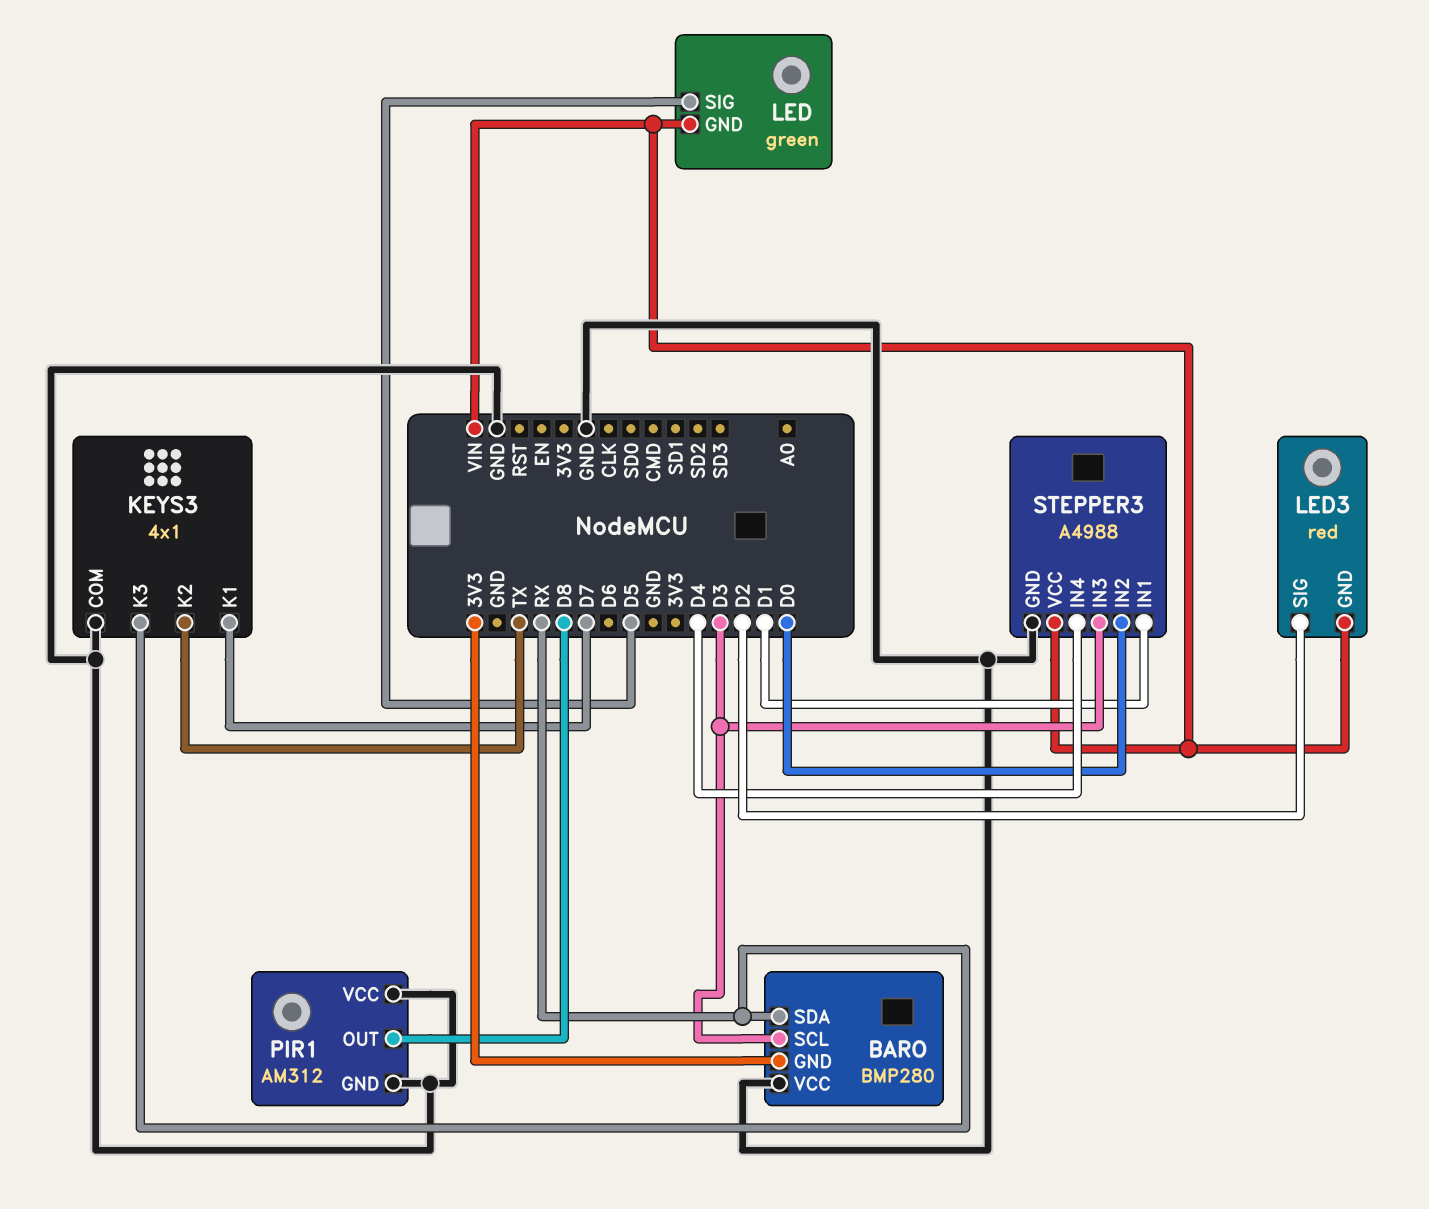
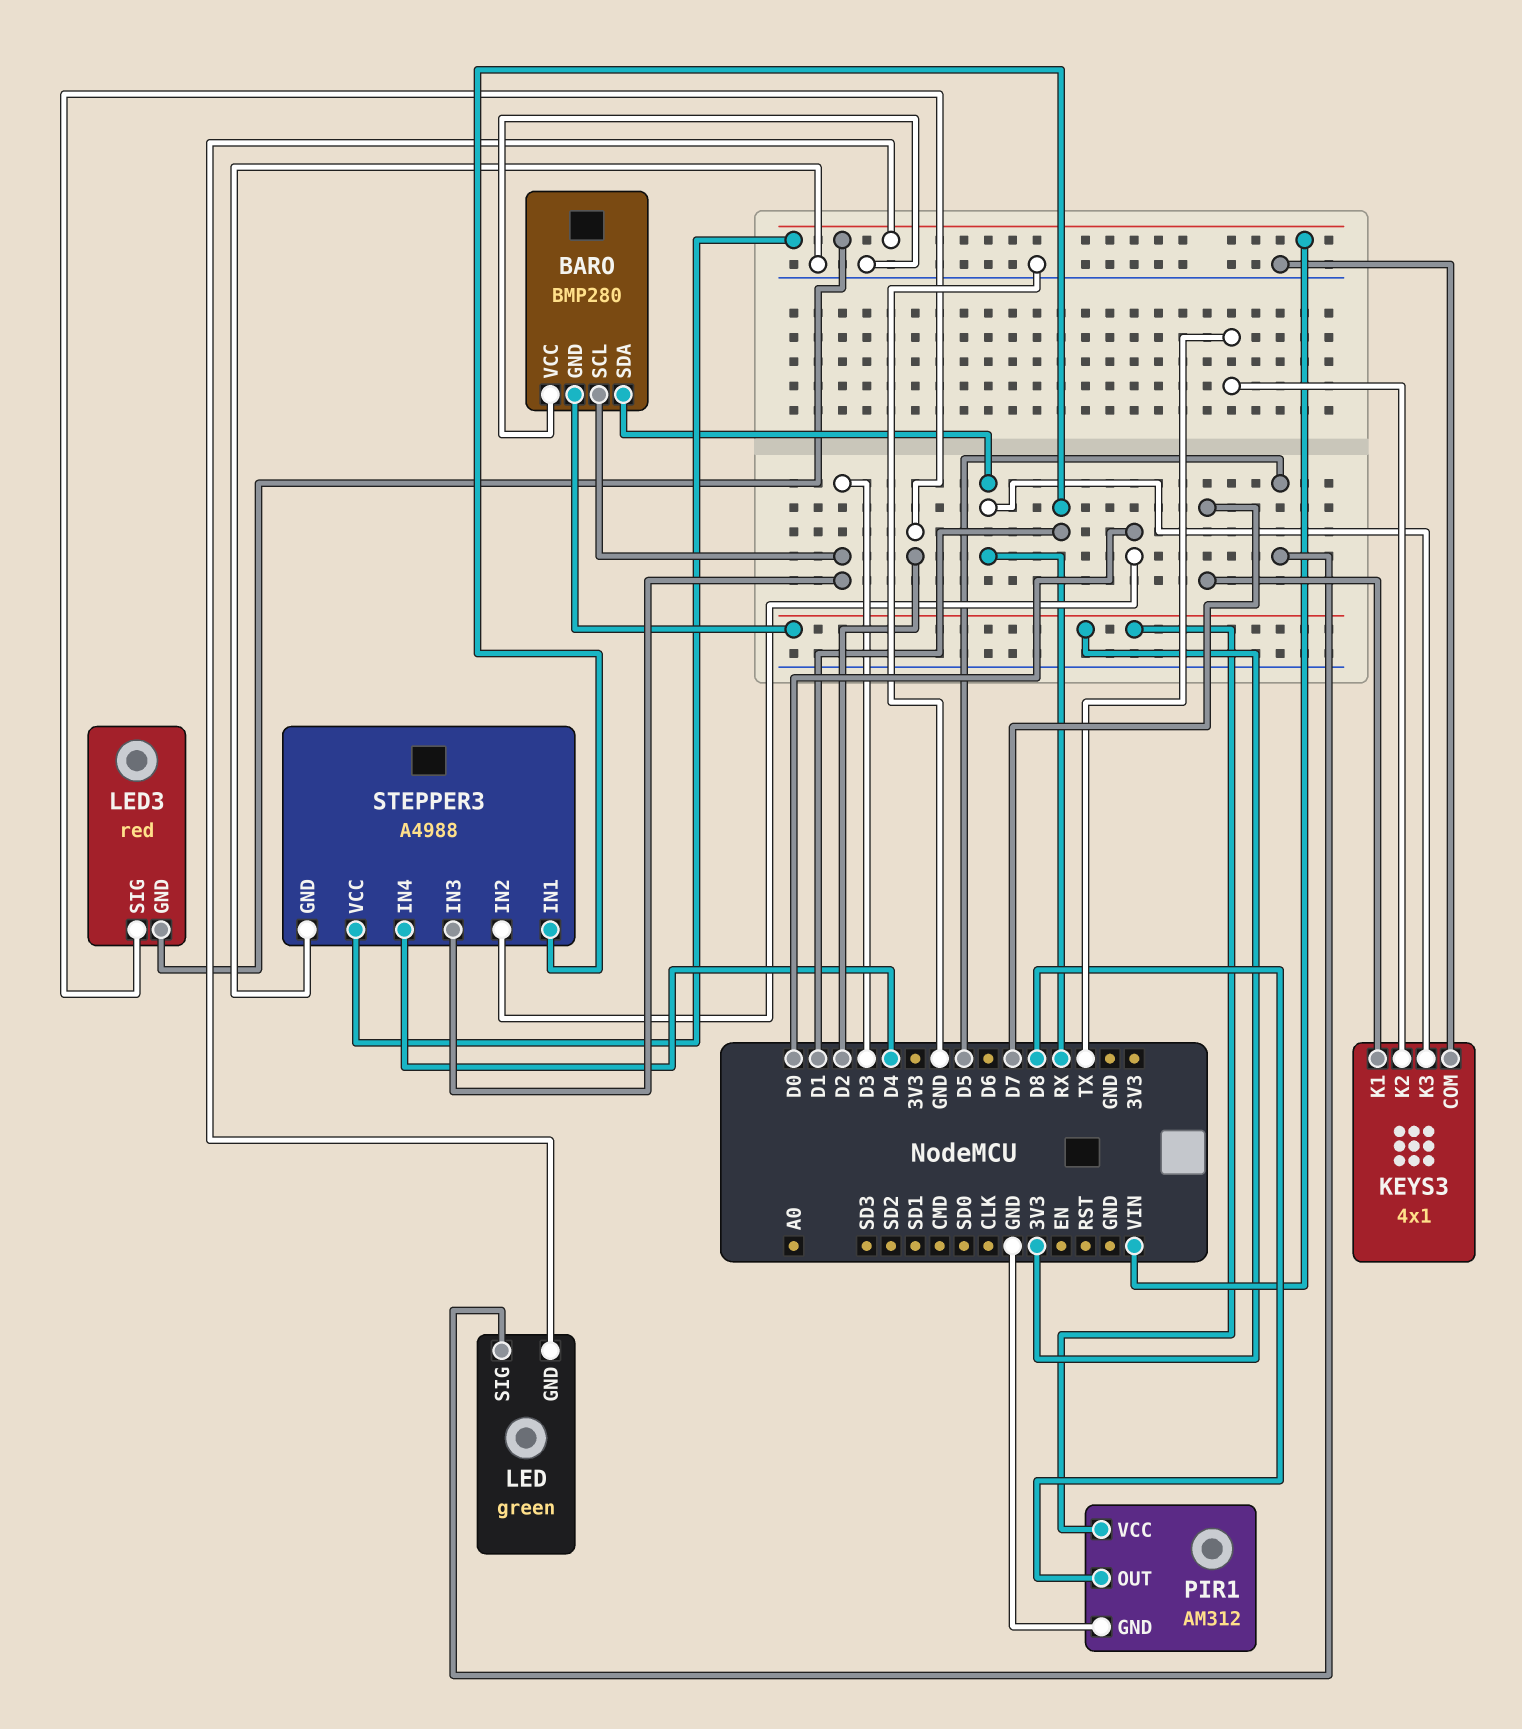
PIR1 pin VCC: GND -> 3V3

